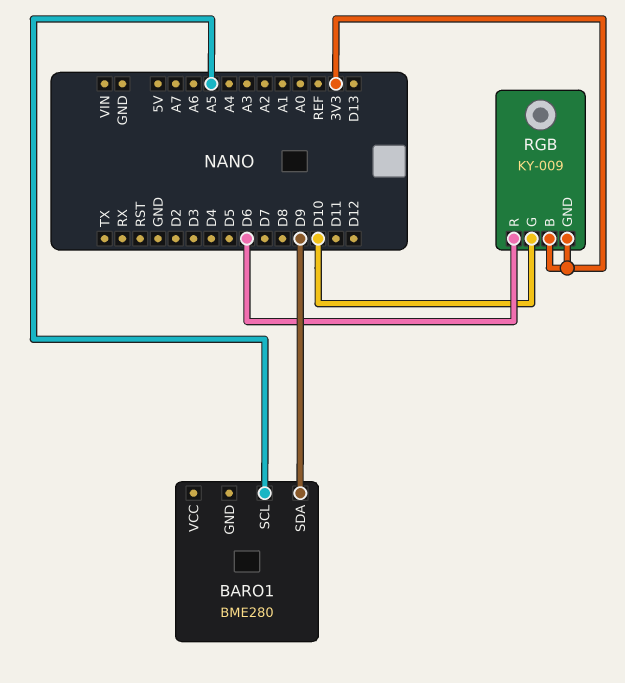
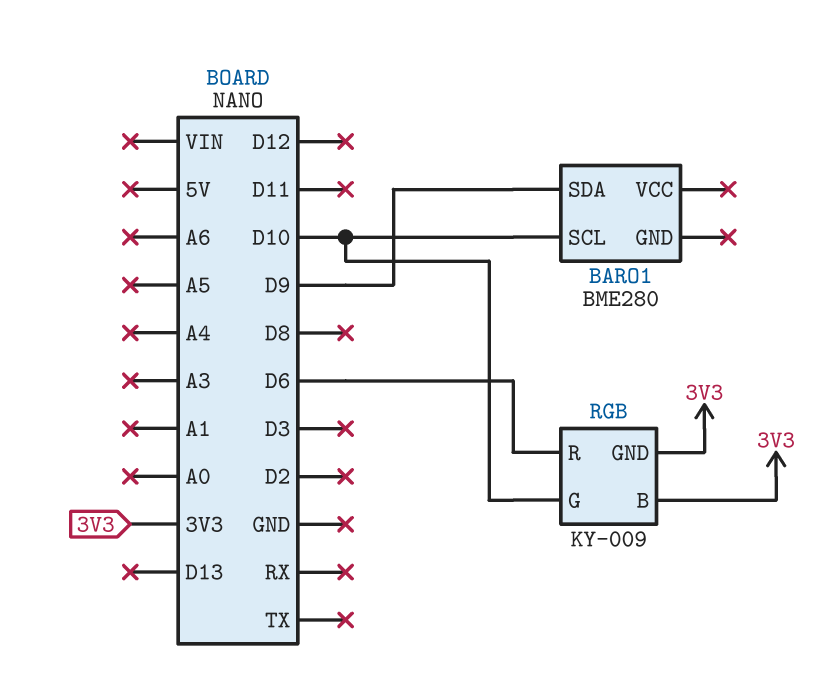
BARO1 pin SCL: A5 -> D10

